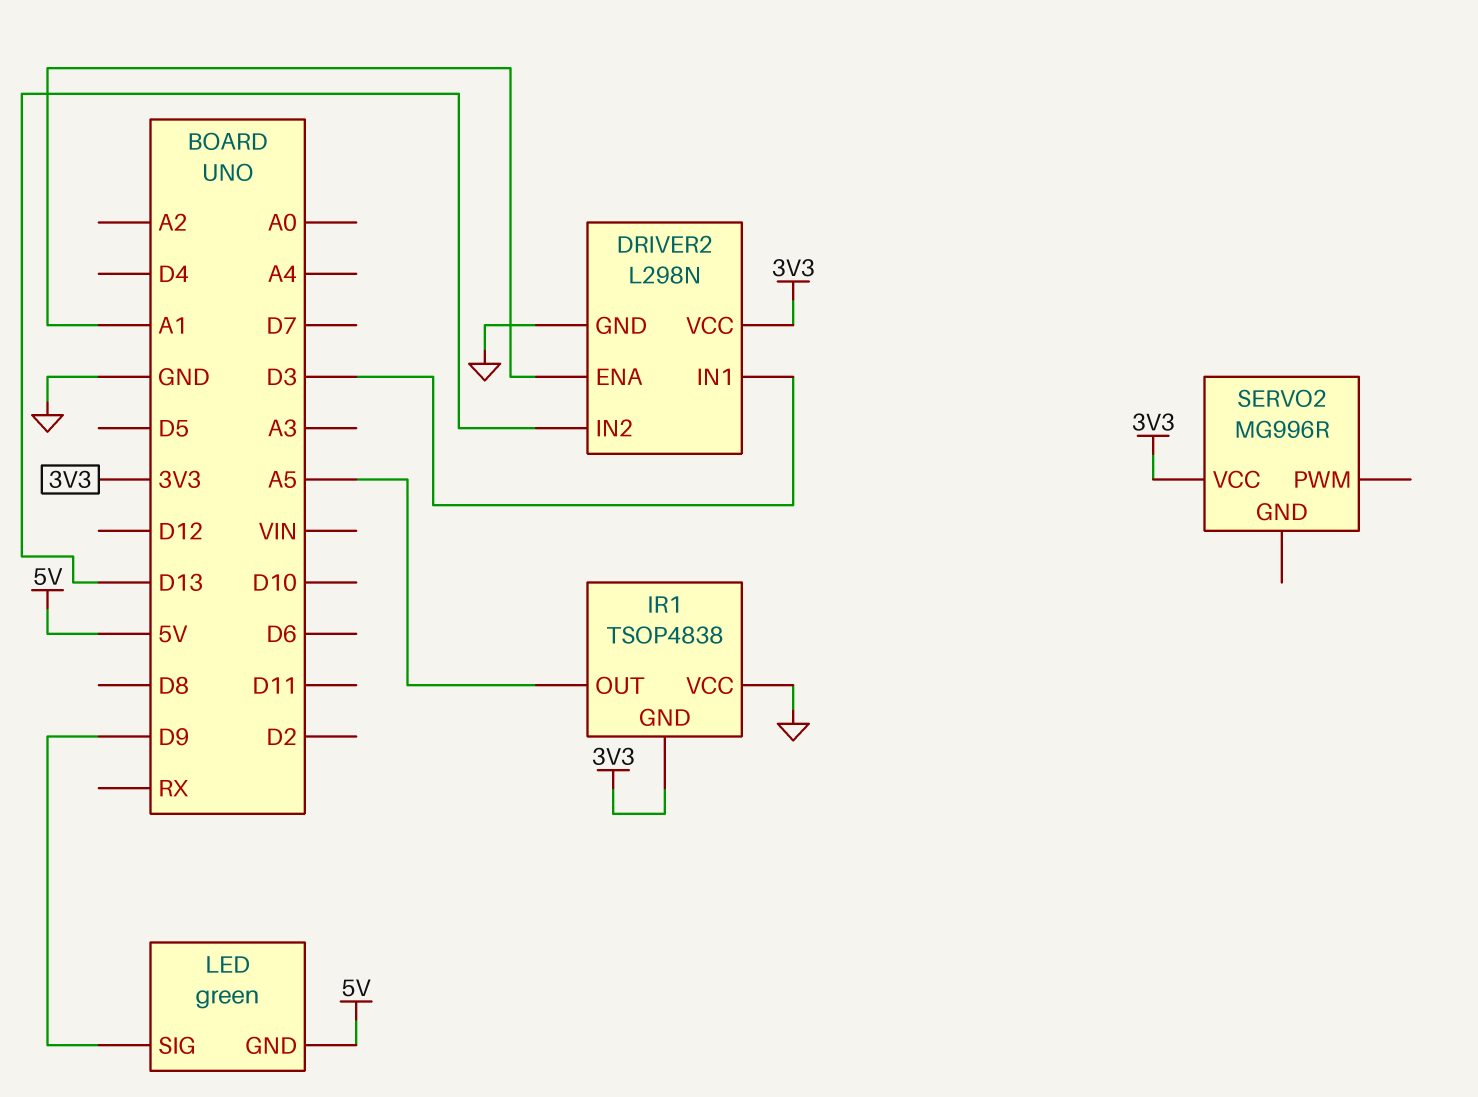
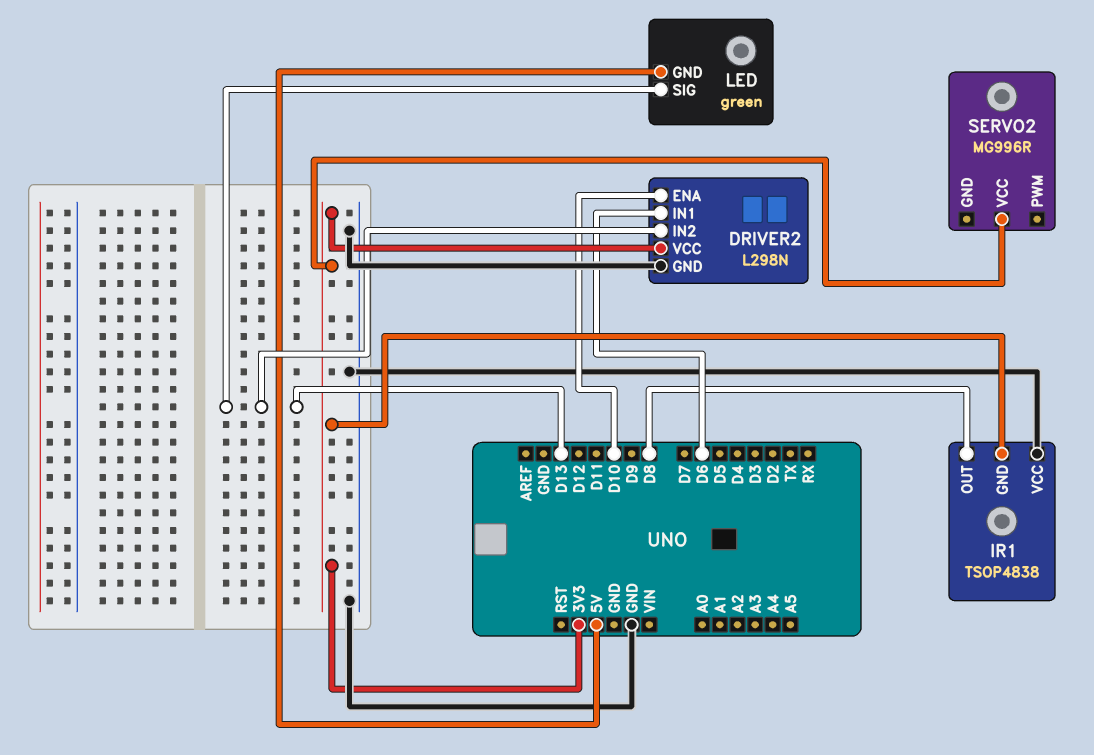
DRIVER2 pin ENA: A1 -> D10
DRIVER2 pin IN1: D3 -> D6
IR1 pin OUT: A5 -> D8
LED pin SIG: D9 -> D13

